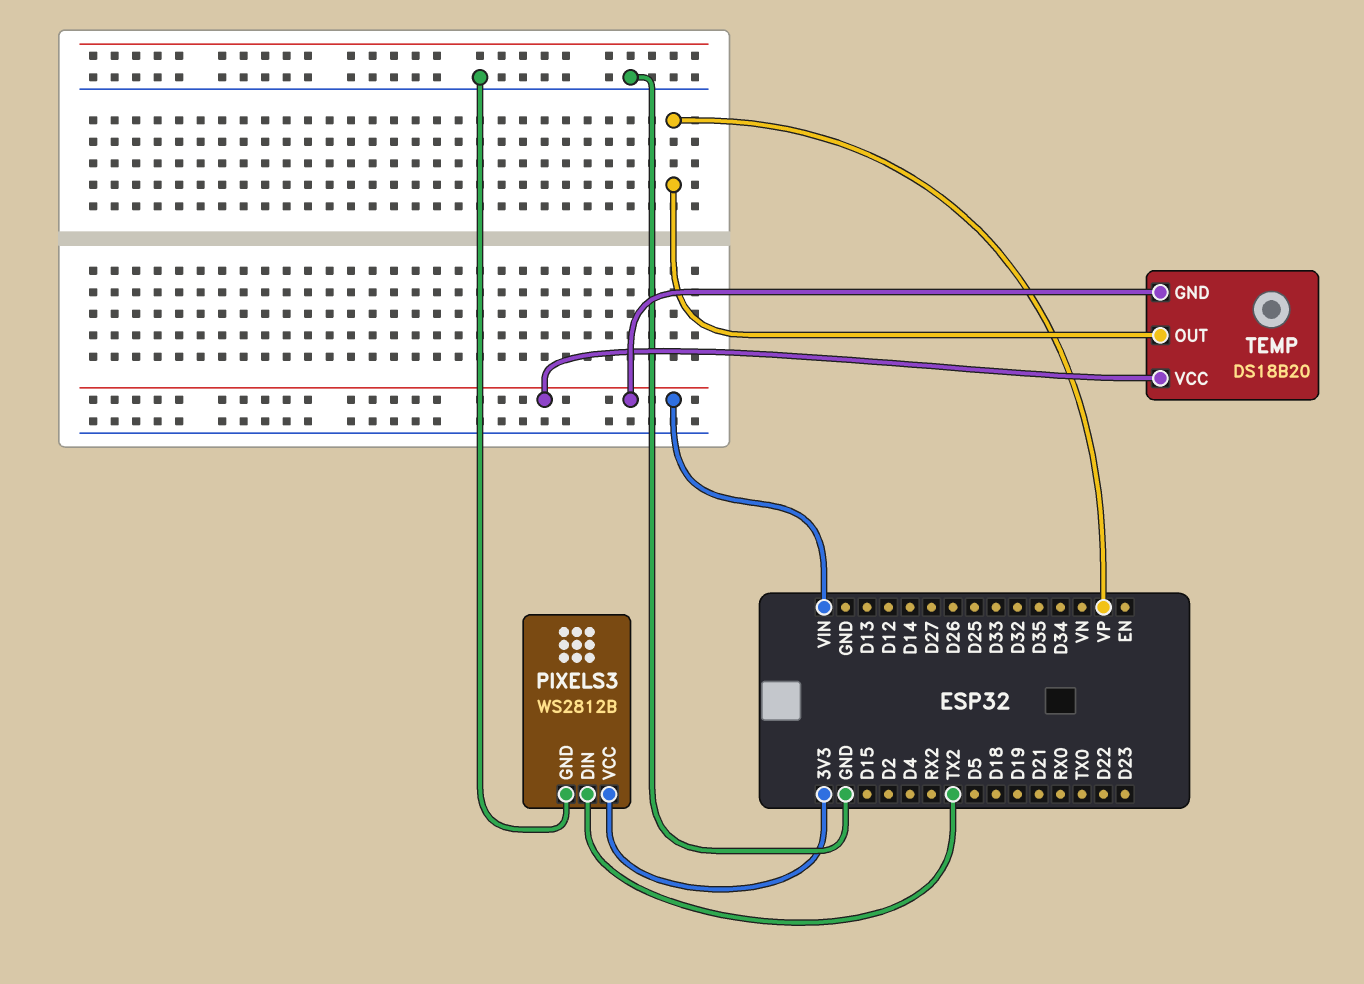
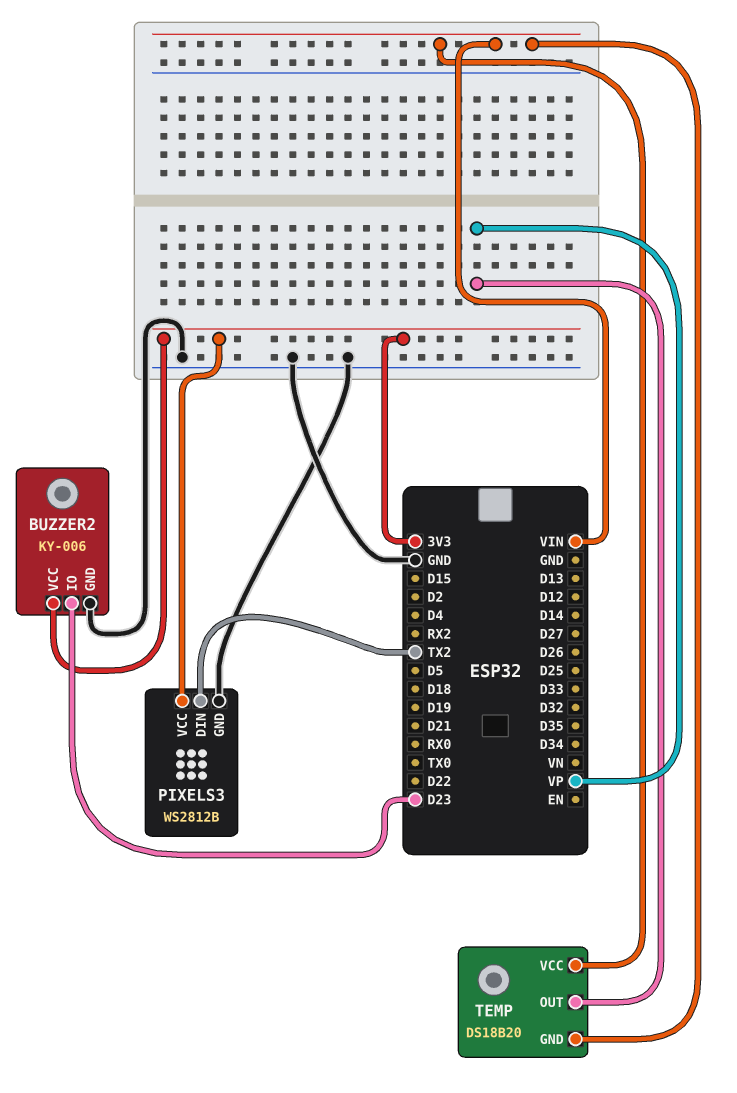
BUZZER2: none -> KY-006
BUZZER2 pin GND: none -> GND
BUZZER2 pin IO: none -> D23
BUZZER2 pin VCC: none -> 3V3

